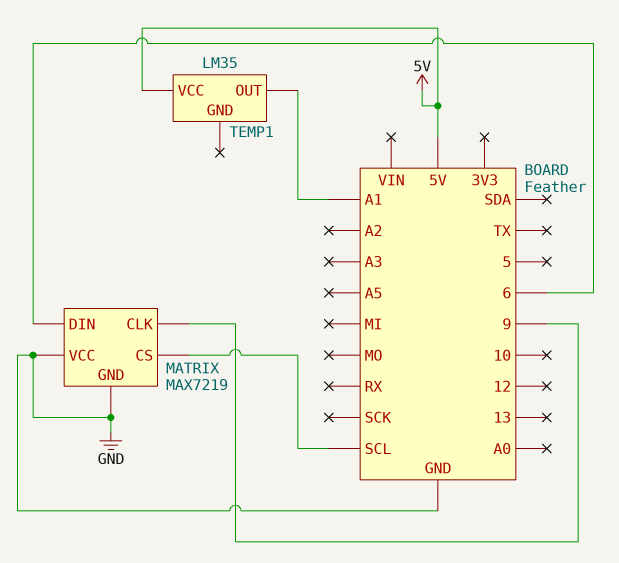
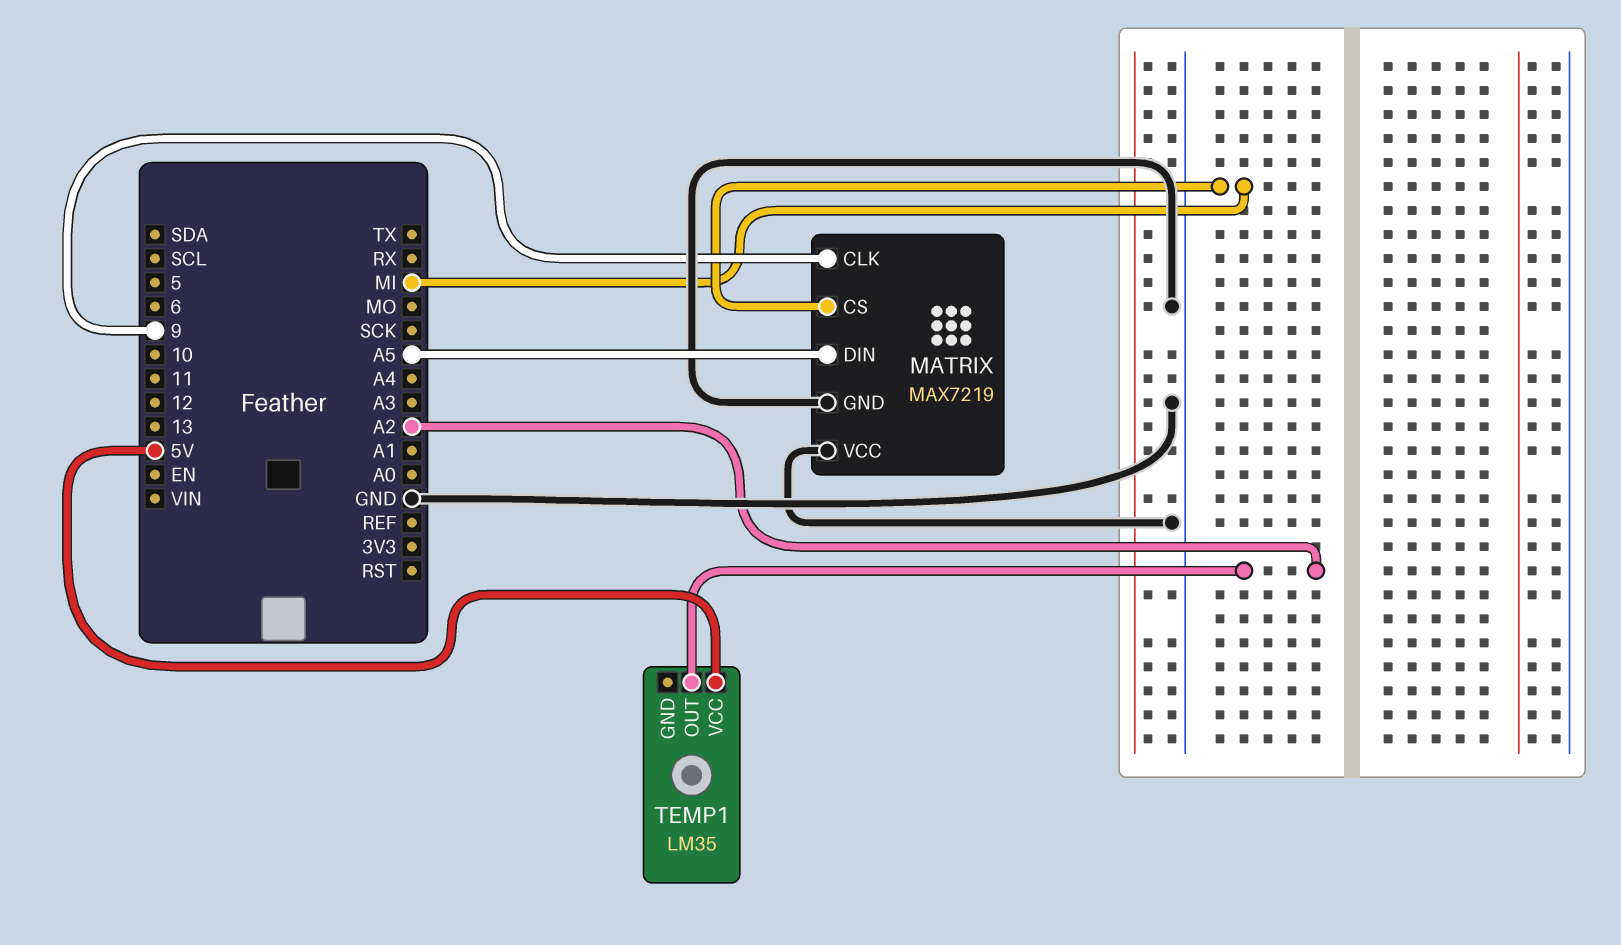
MATRIX pin CS: SCL -> MI
MATRIX pin DIN: 6 -> A5
TEMP1 pin OUT: A1 -> A2

